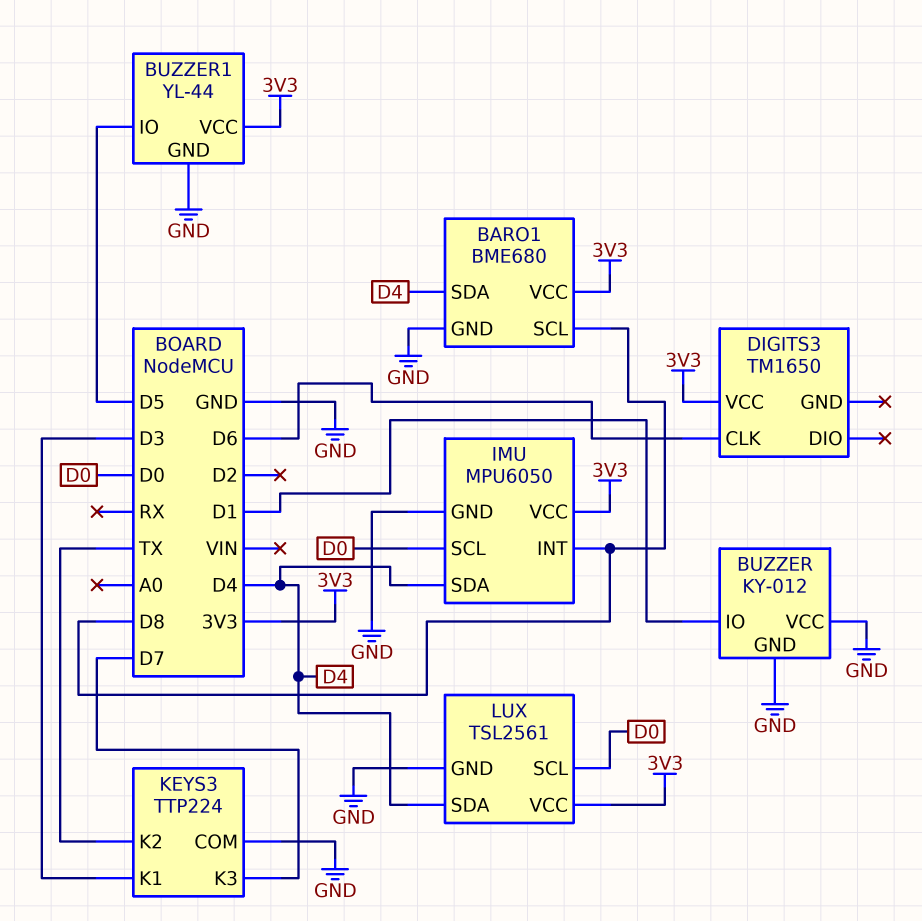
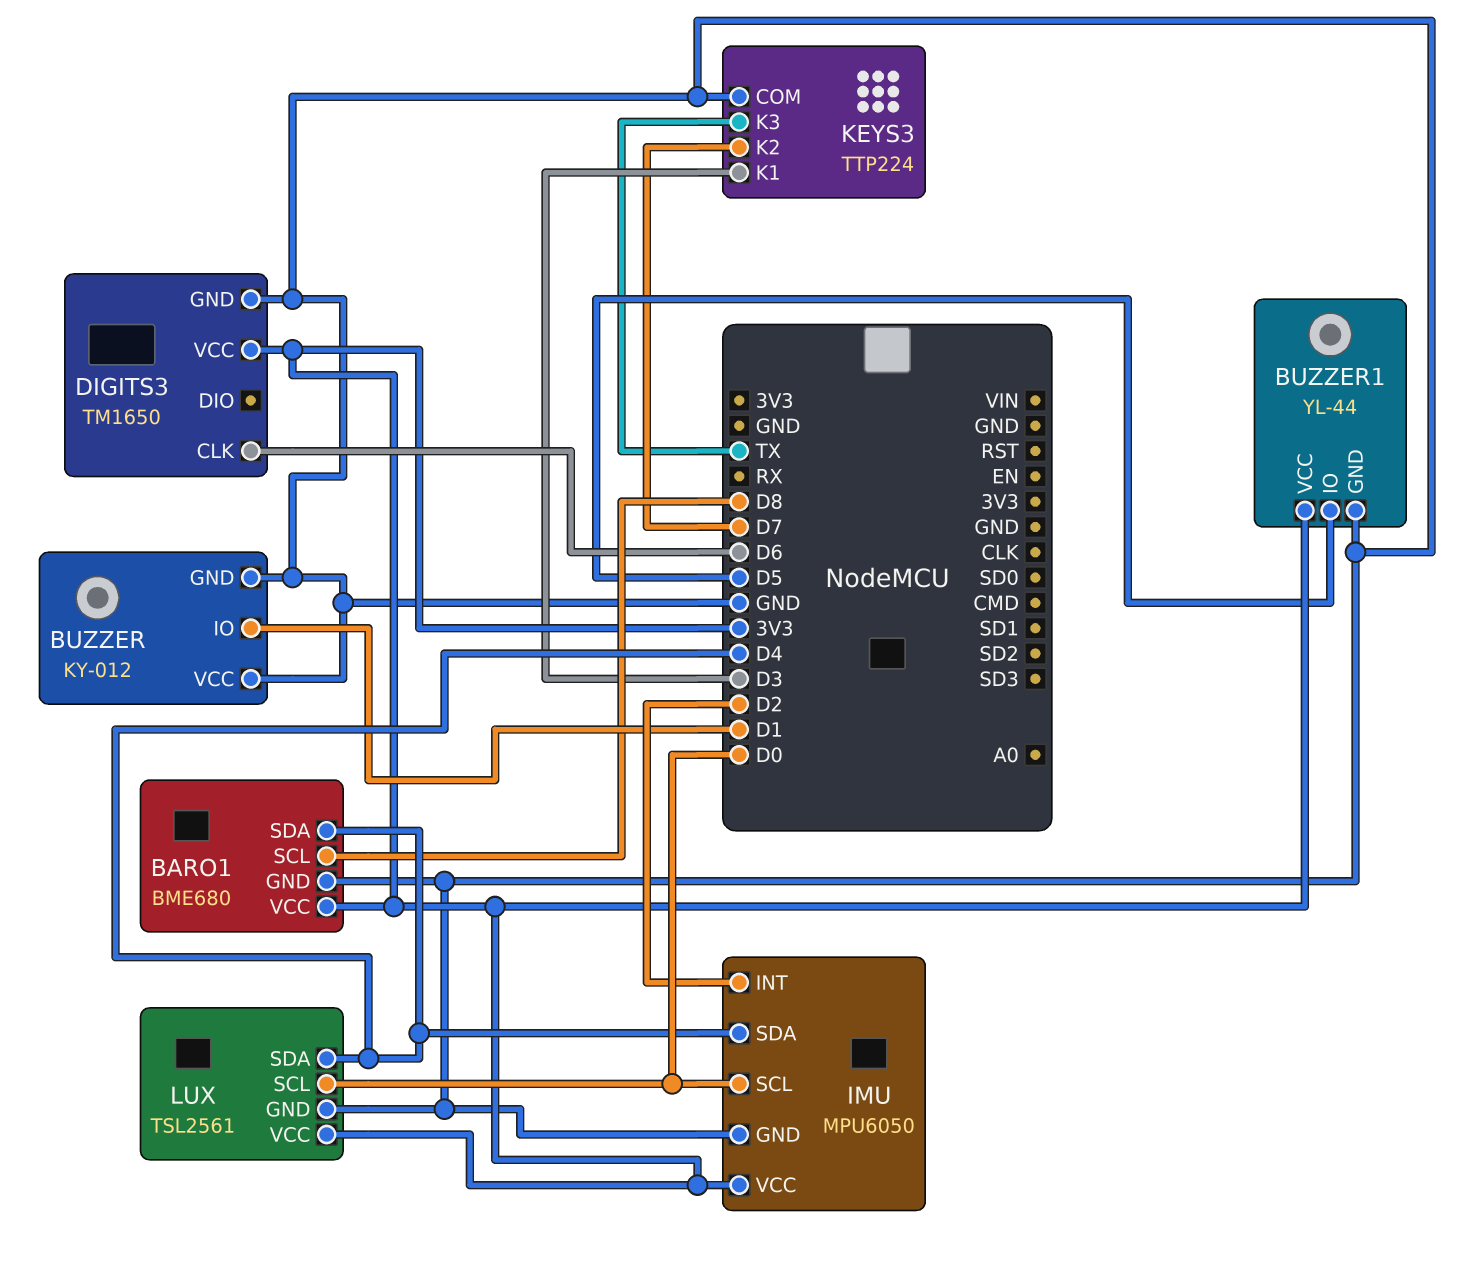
DIGITS3 pin GND: none -> GND
IMU pin INT: D8 -> D2
KEYS3 pin K2: TX -> D7
KEYS3 pin K3: D7 -> TX

